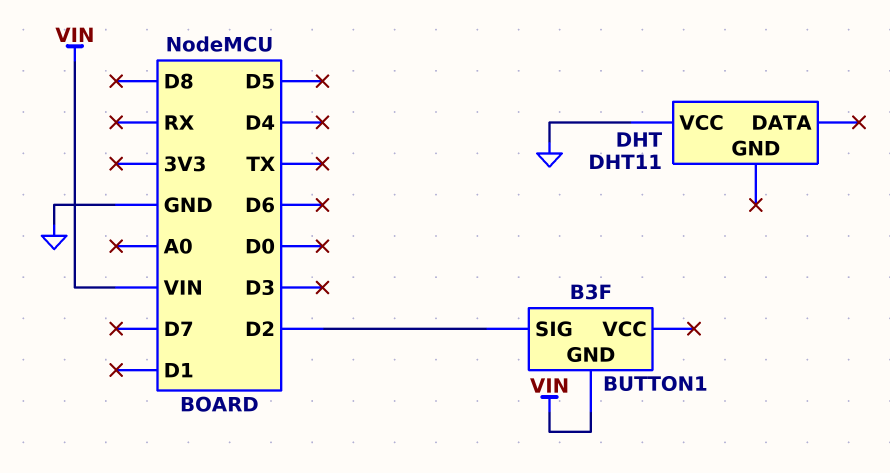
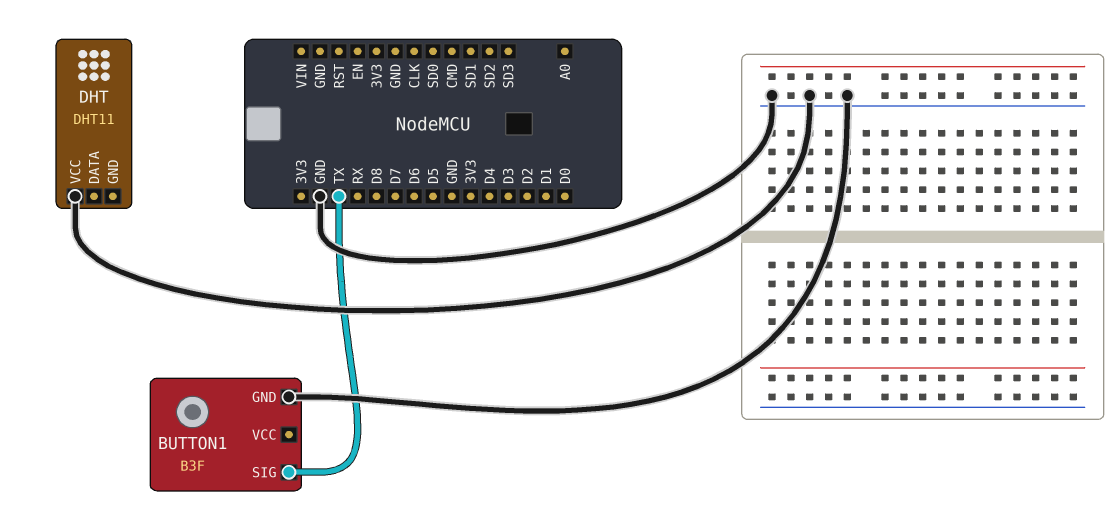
BUTTON1 pin GND: VIN -> GND
BUTTON1 pin SIG: D2 -> TX

